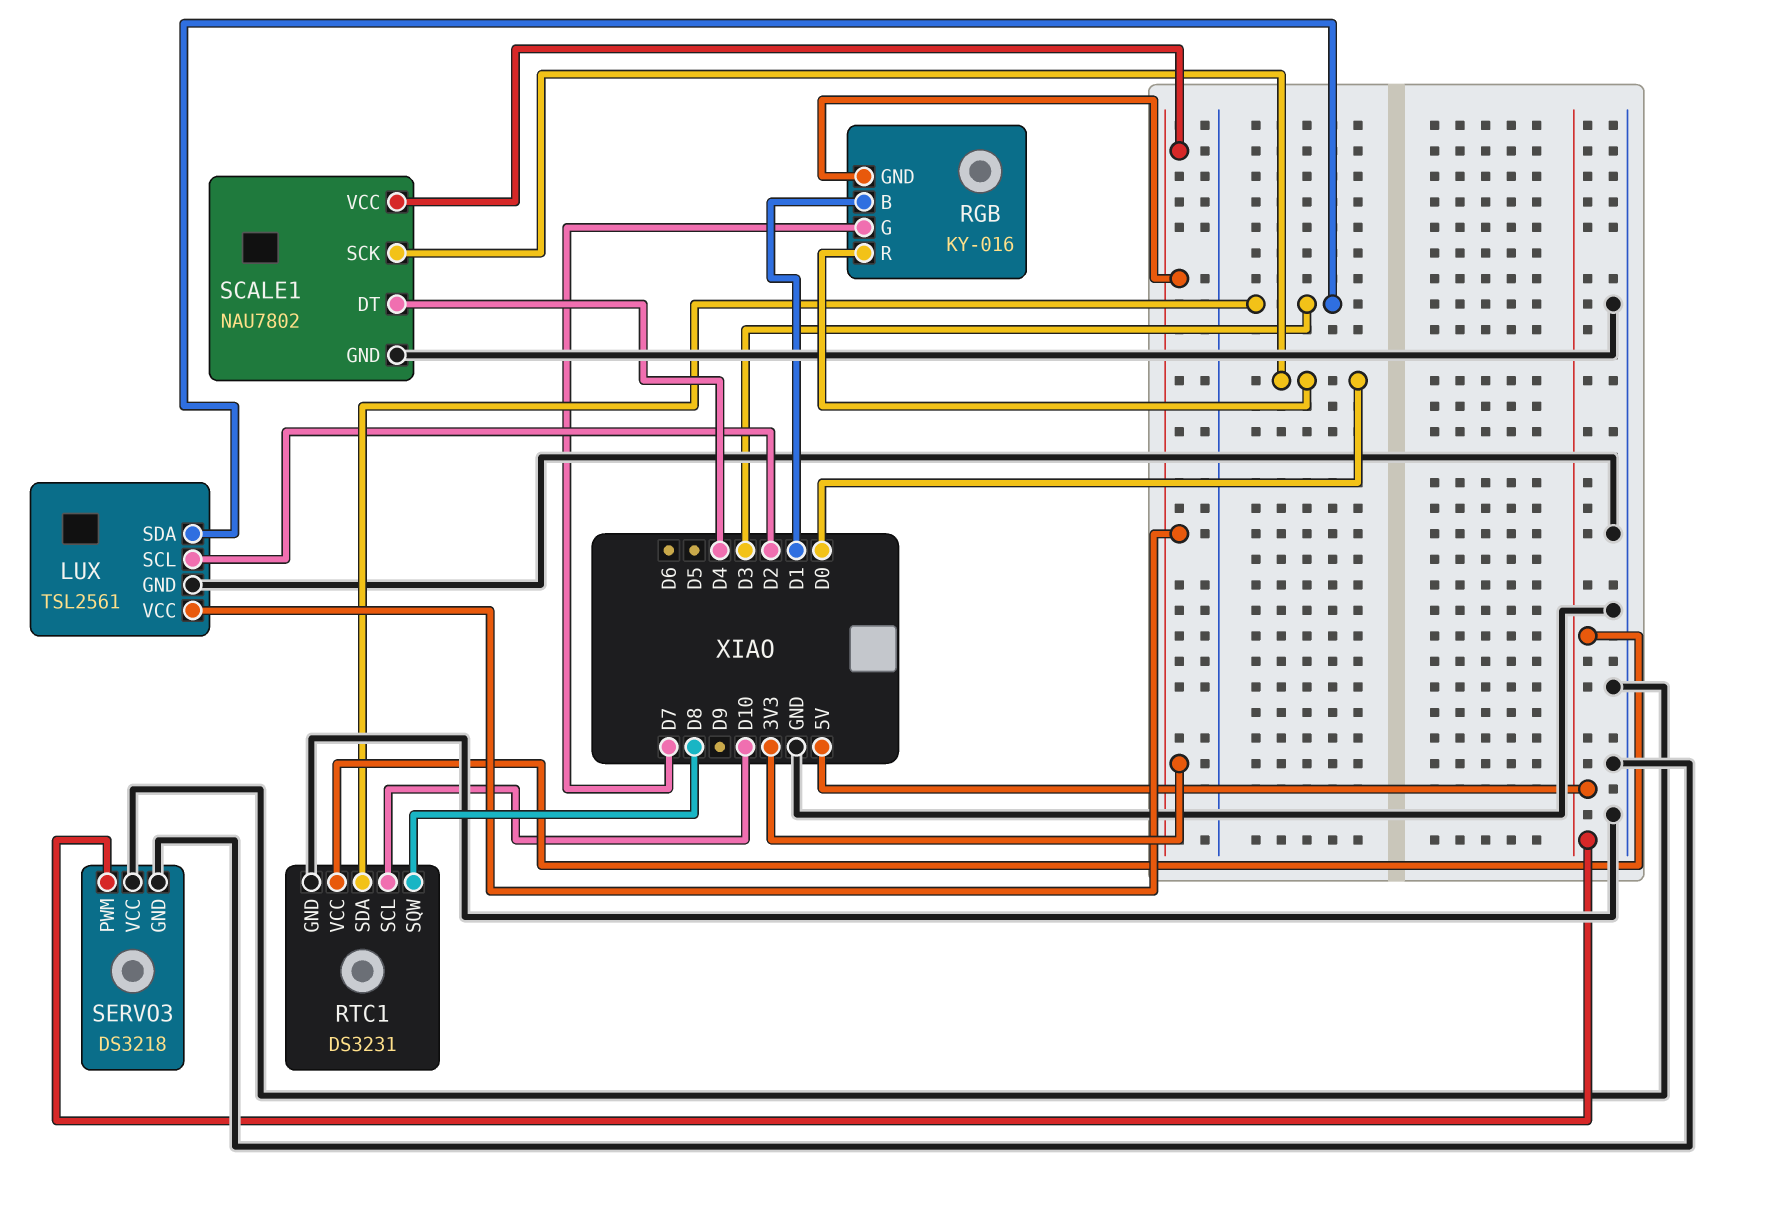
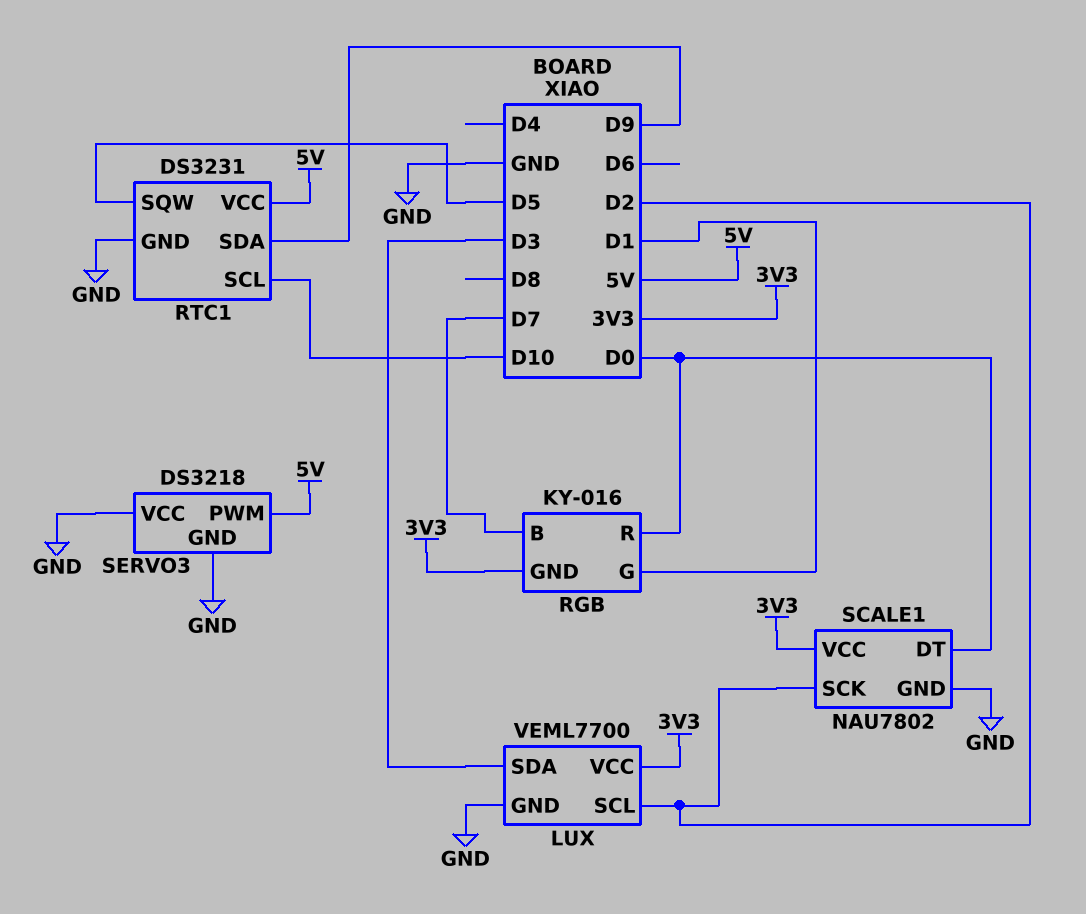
LUX: TSL2561 -> VEML7700
RGB pin B: D1 -> D7
RGB pin G: D7 -> D1
RTC1 pin SDA: D3 -> D9
RTC1 pin SQW: D8 -> D5
SCALE1 pin DT: D4 -> D0
SCALE1 pin SCK: D0 -> D2

